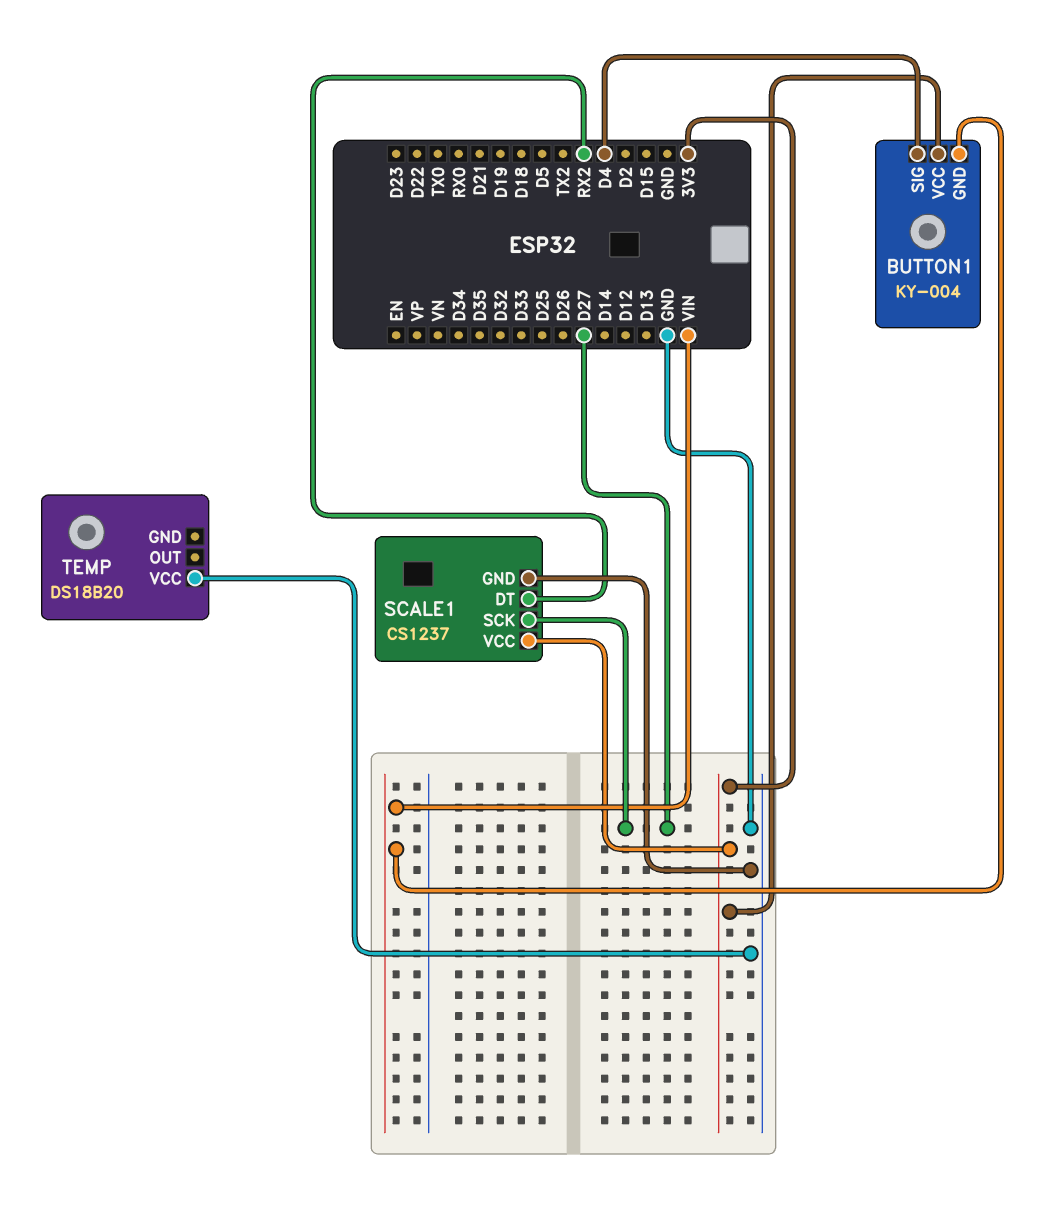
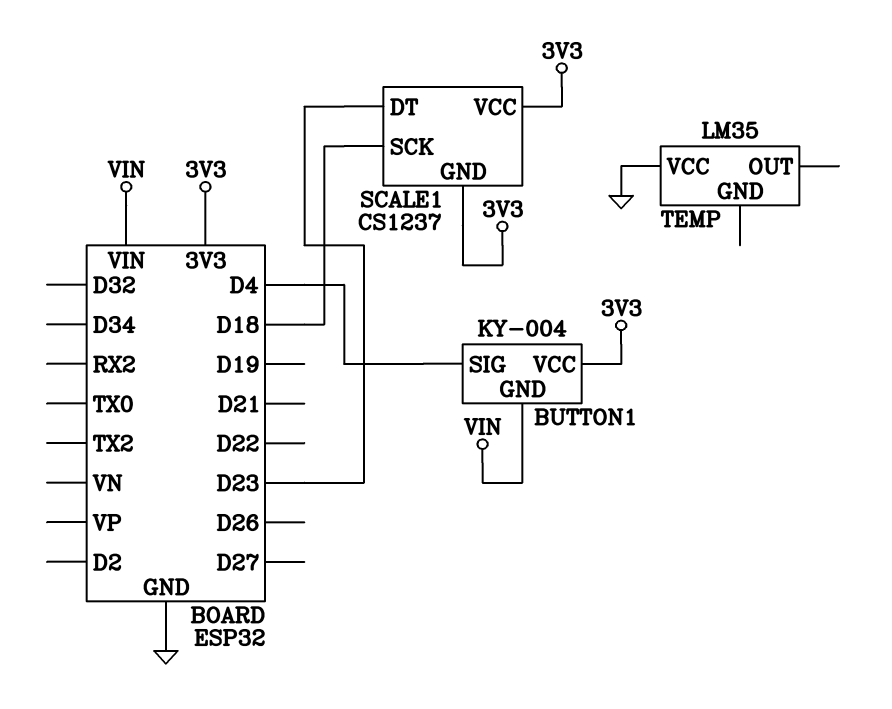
SCALE1 pin DT: RX2 -> D23
SCALE1 pin GND: GND -> 3V3
SCALE1 pin SCK: D27 -> D18
TEMP: DS18B20 -> LM35

